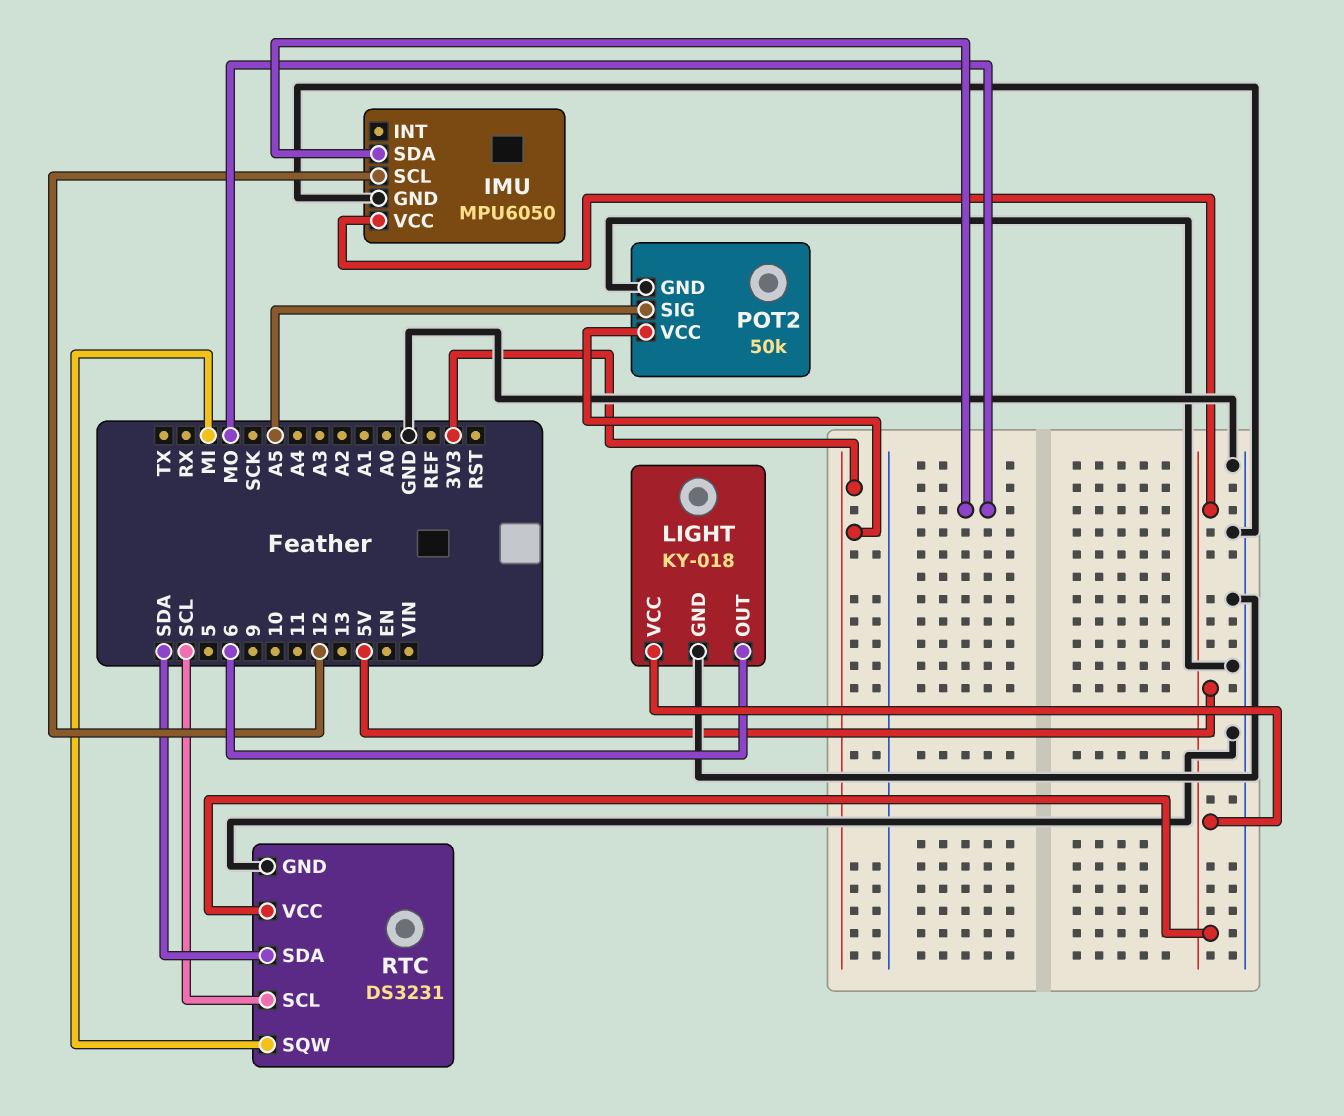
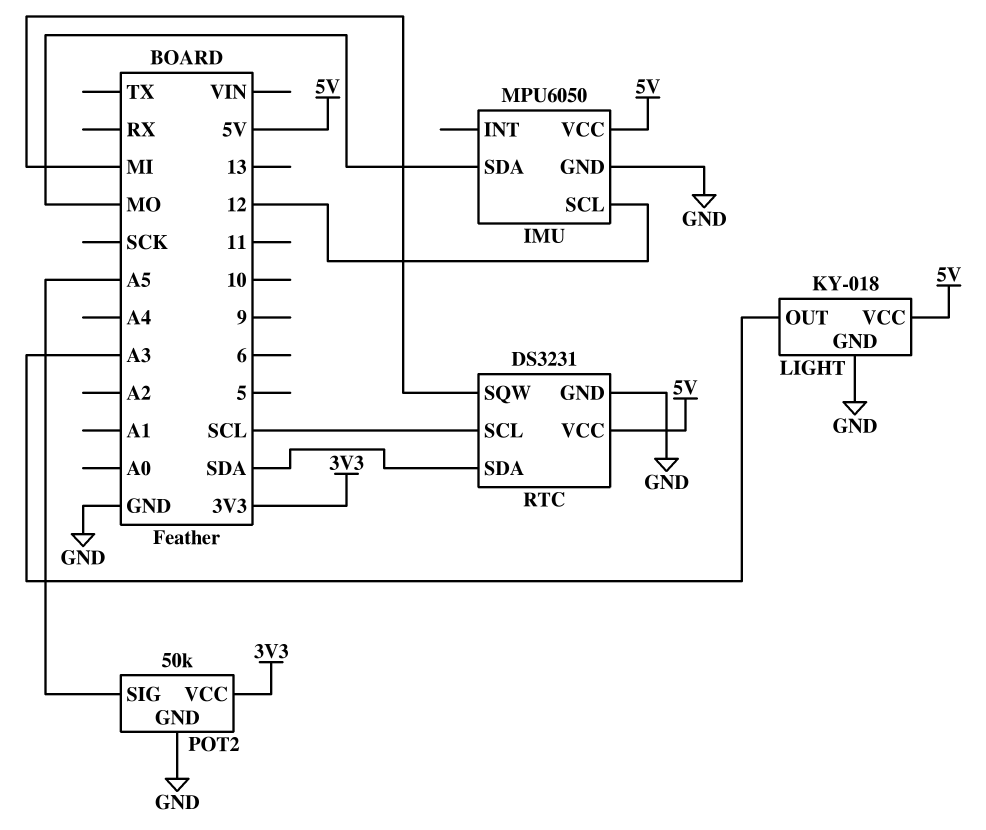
LIGHT pin OUT: 6 -> A3

